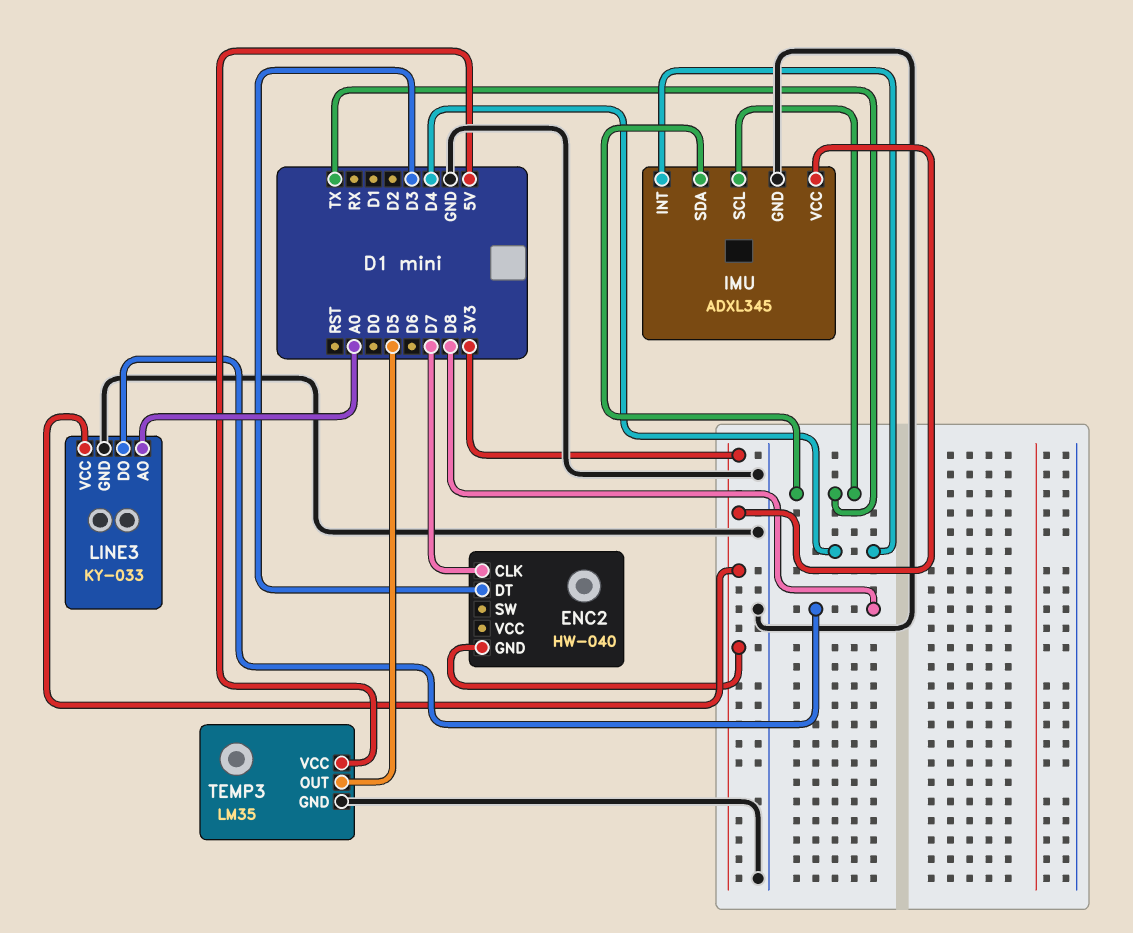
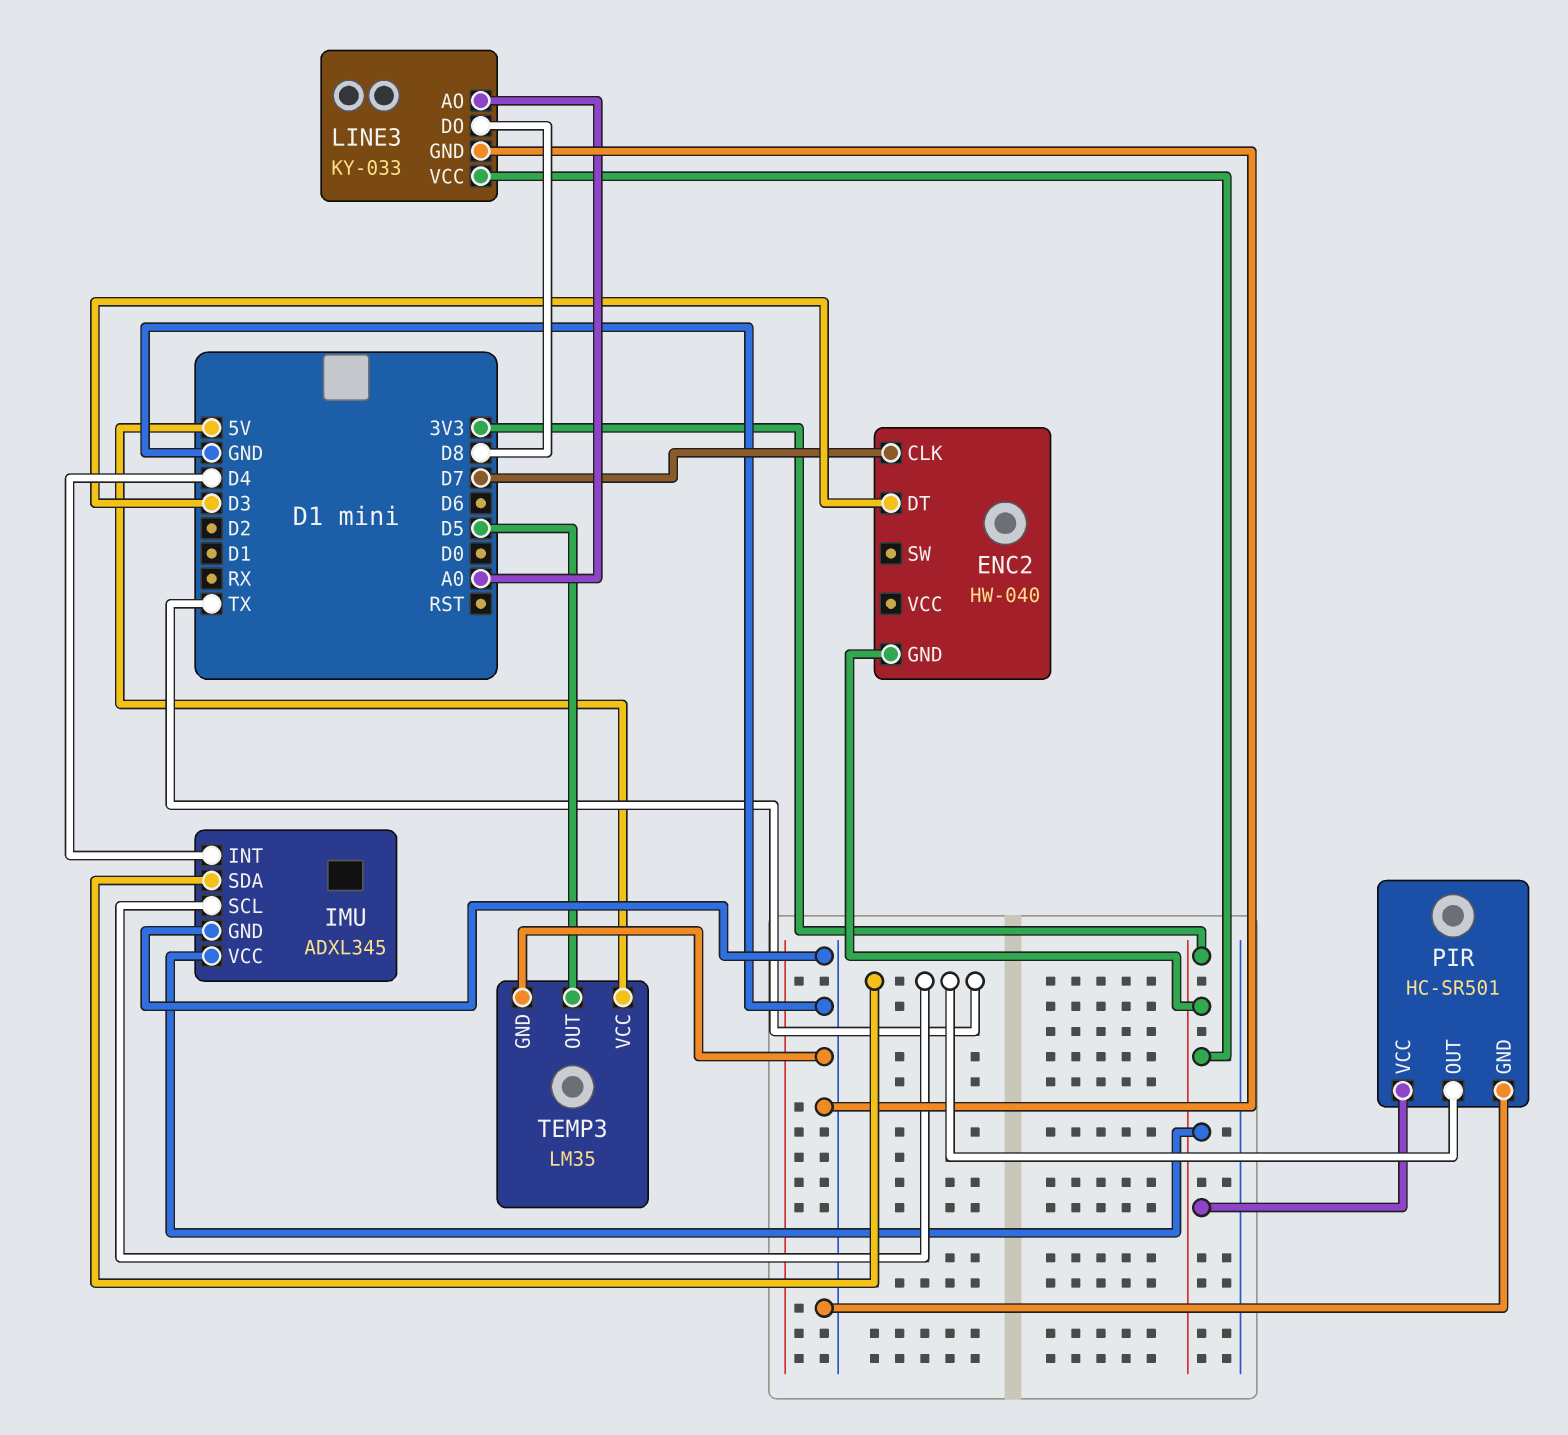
PIR: none -> HC-SR501
PIR pin GND: none -> GND
PIR pin OUT: none -> TX
PIR pin VCC: none -> 3V3

